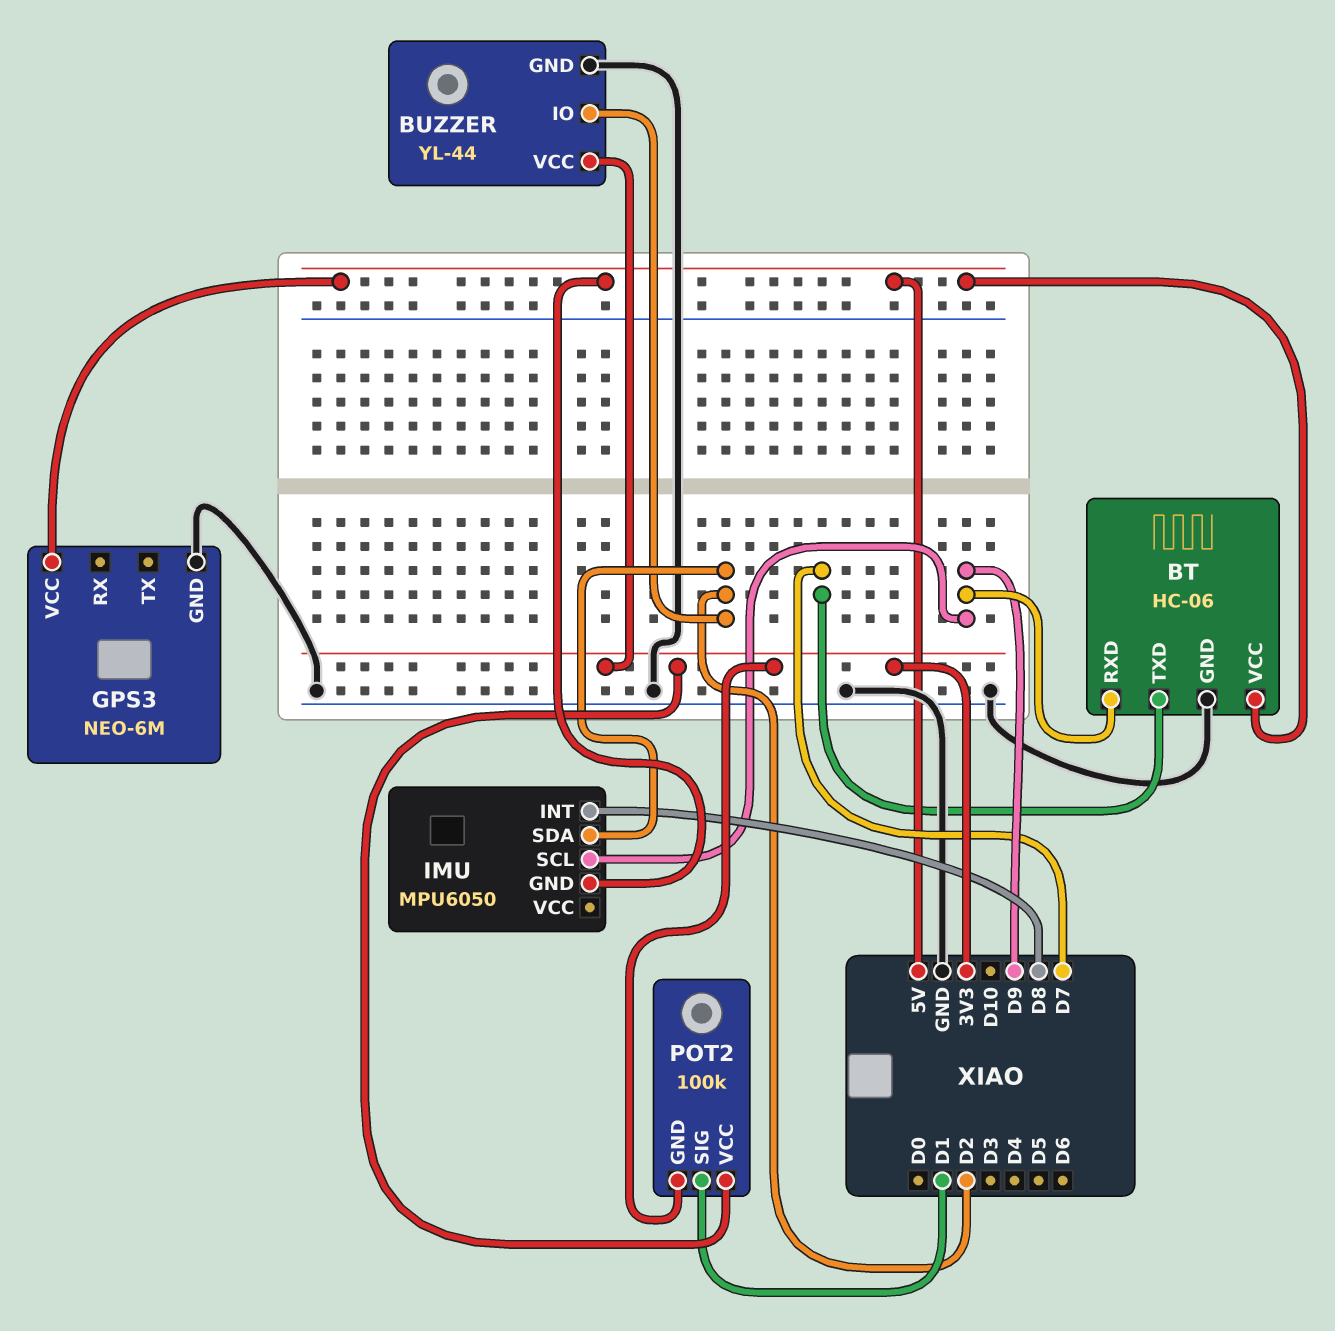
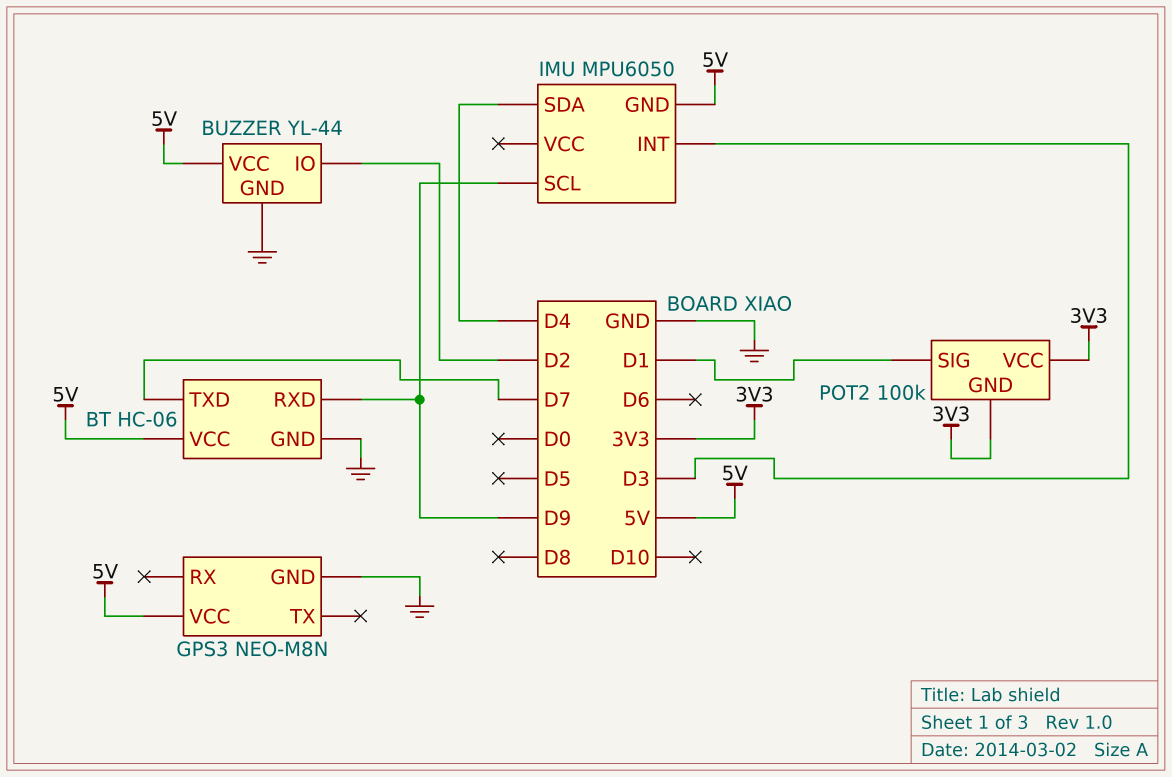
BUZZER pin VCC: 3V3 -> 5V
GPS3: NEO-6M -> NEO-M8N
IMU pin INT: D8 -> D3
IMU pin SDA: D2 -> D4

